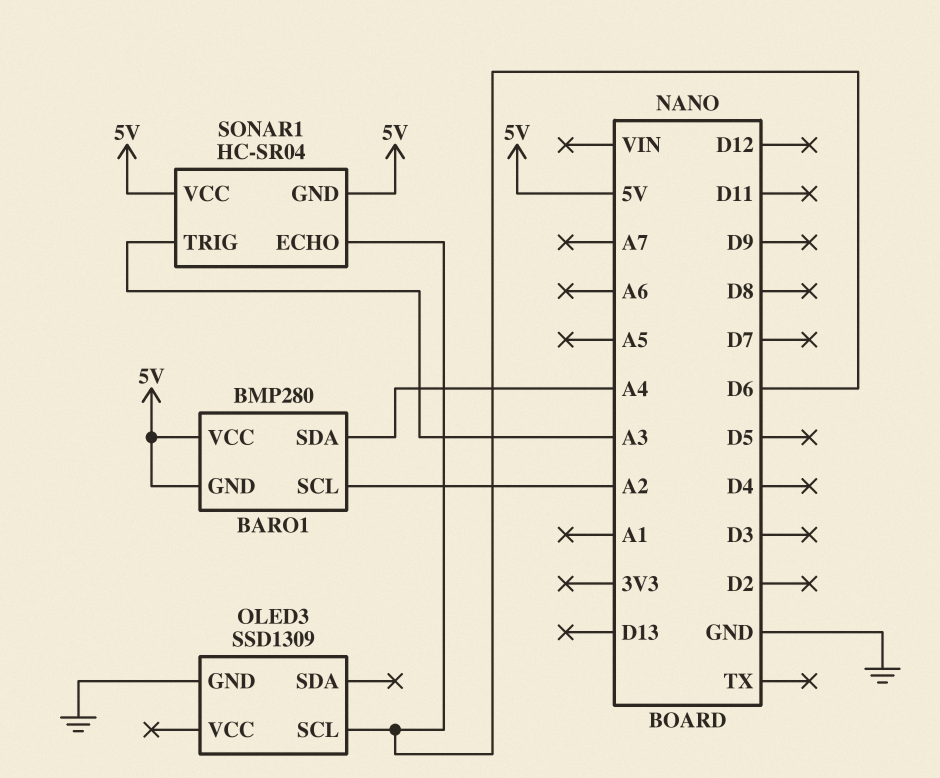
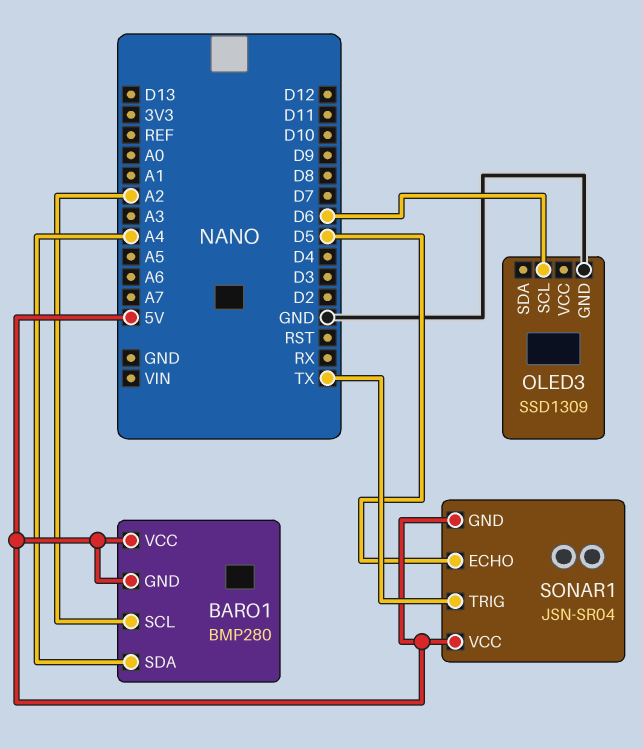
SONAR1: HC-SR04 -> JSN-SR04
SONAR1 pin ECHO: D6 -> D5
SONAR1 pin TRIG: A3 -> TX

